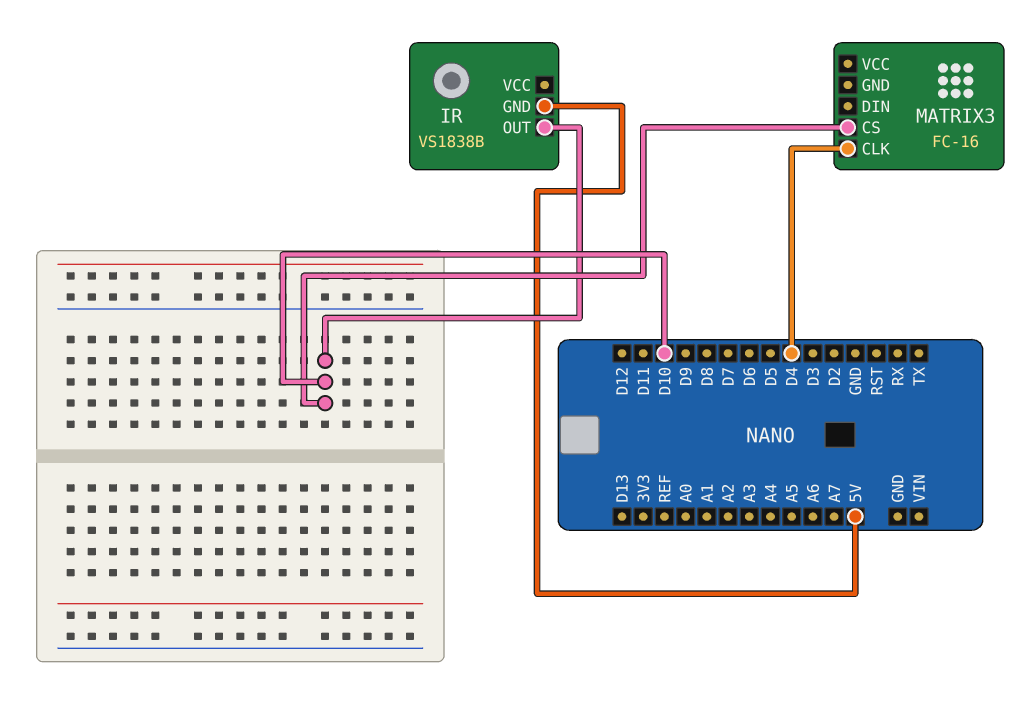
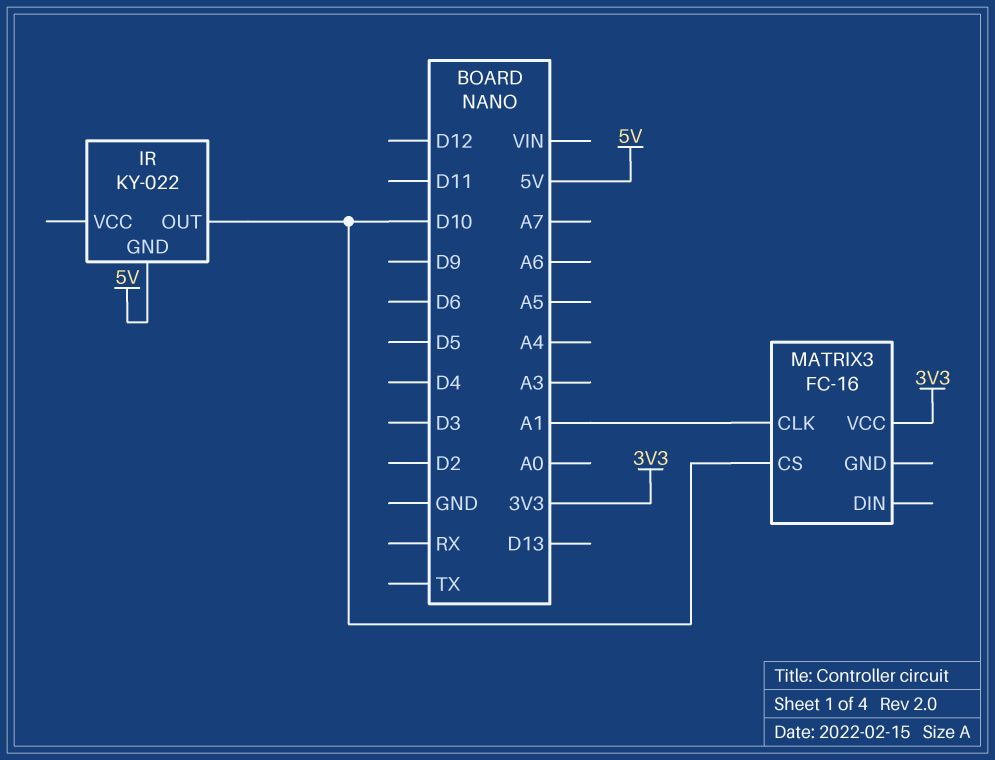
IR: VS1838B -> KY-022
MATRIX3 pin CLK: D4 -> A1
MATRIX3 pin VCC: none -> 3V3

